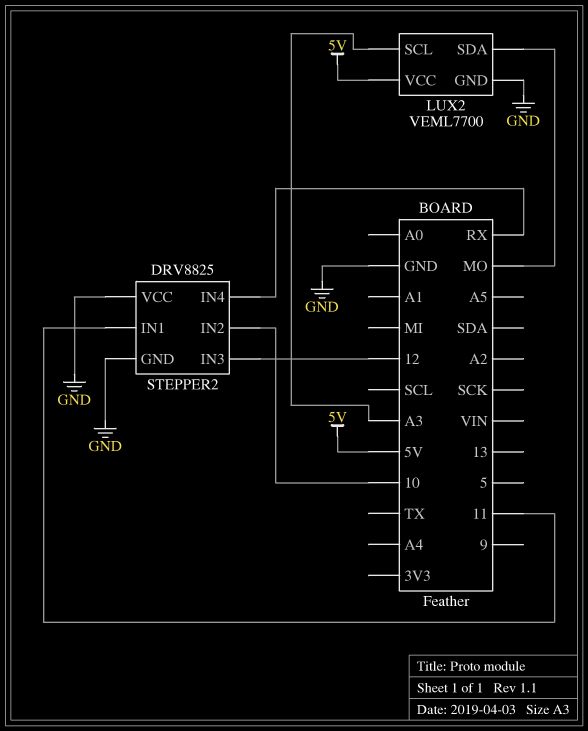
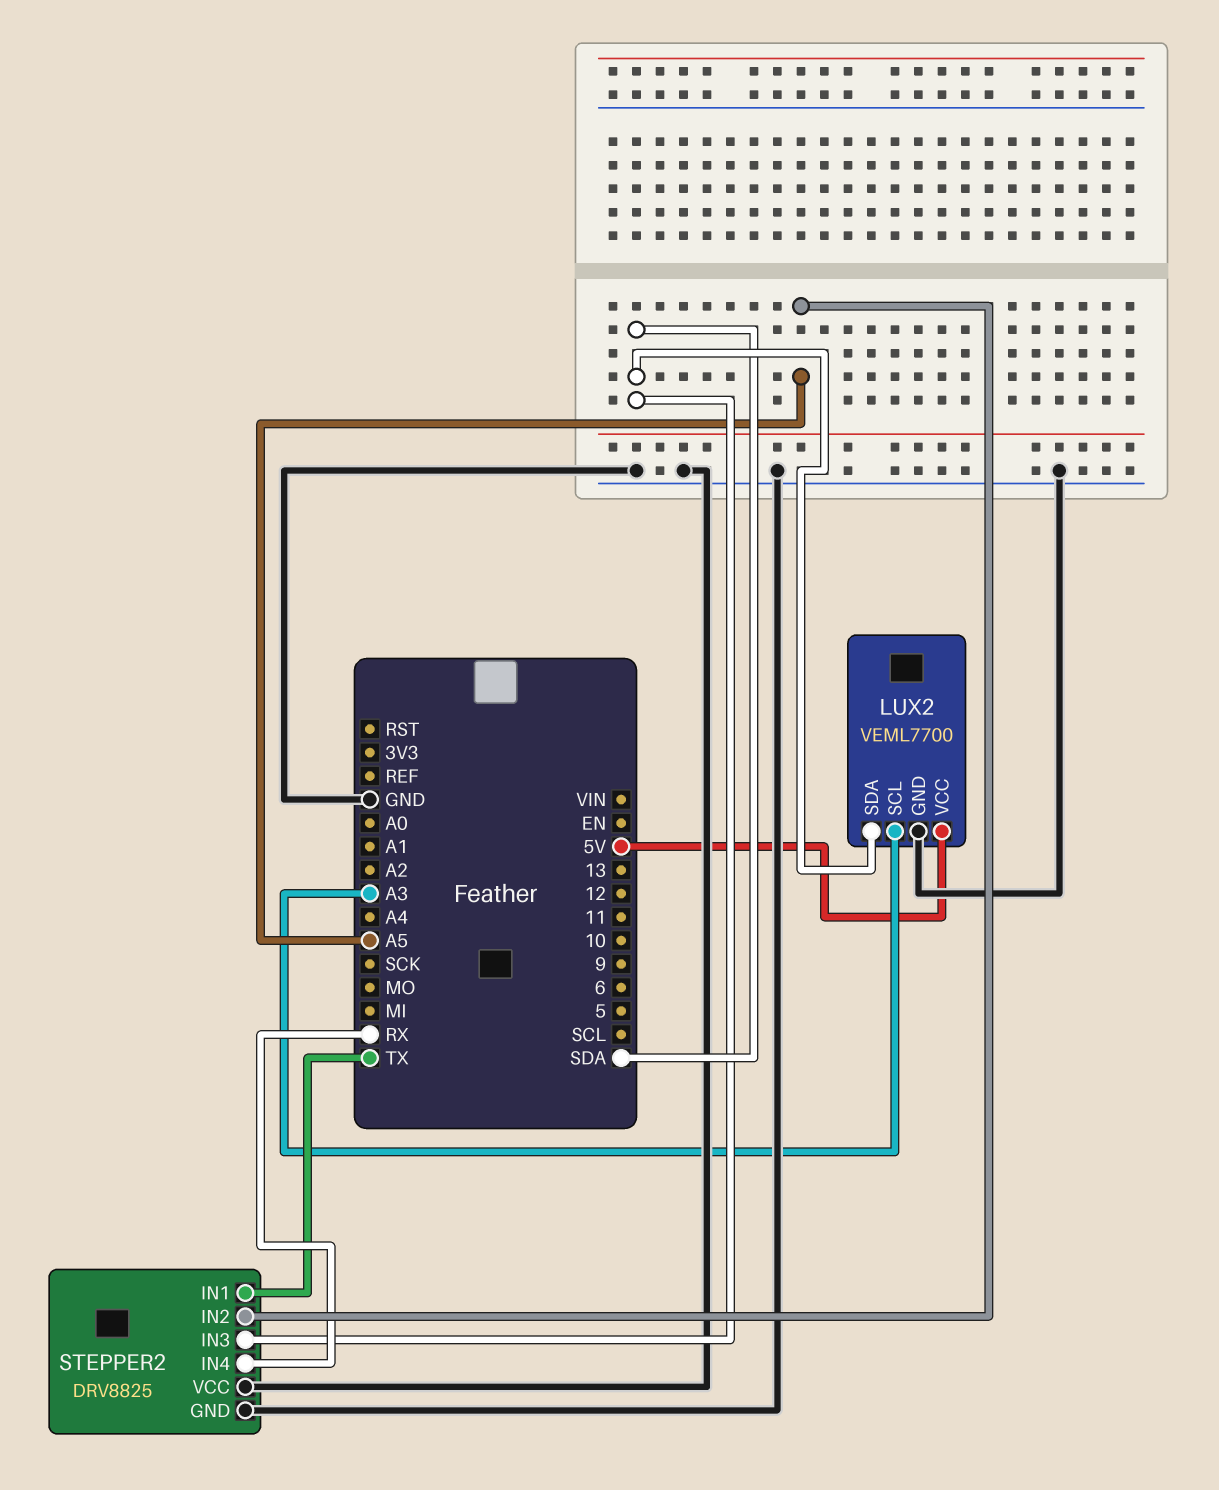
LUX2 pin SDA: MO -> SDA
STEPPER2 pin IN1: 11 -> TX
STEPPER2 pin IN2: 10 -> A5
STEPPER2 pin IN3: 12 -> SDA

